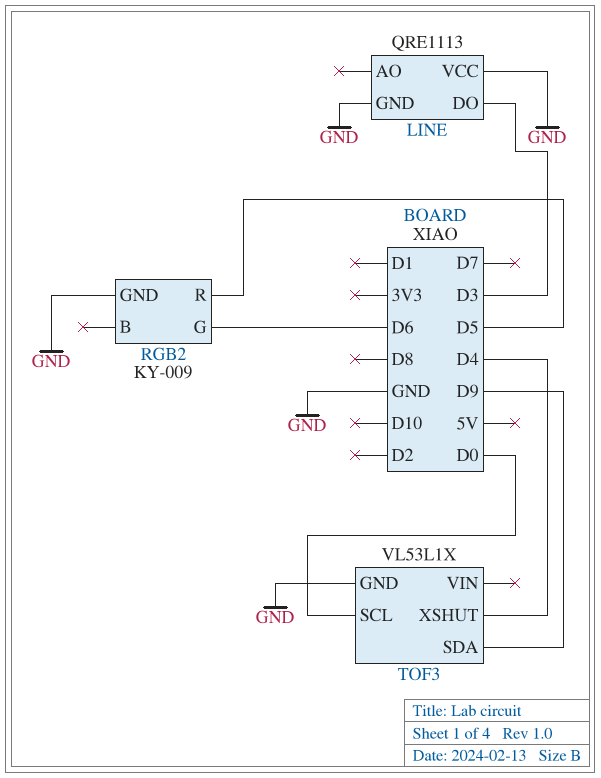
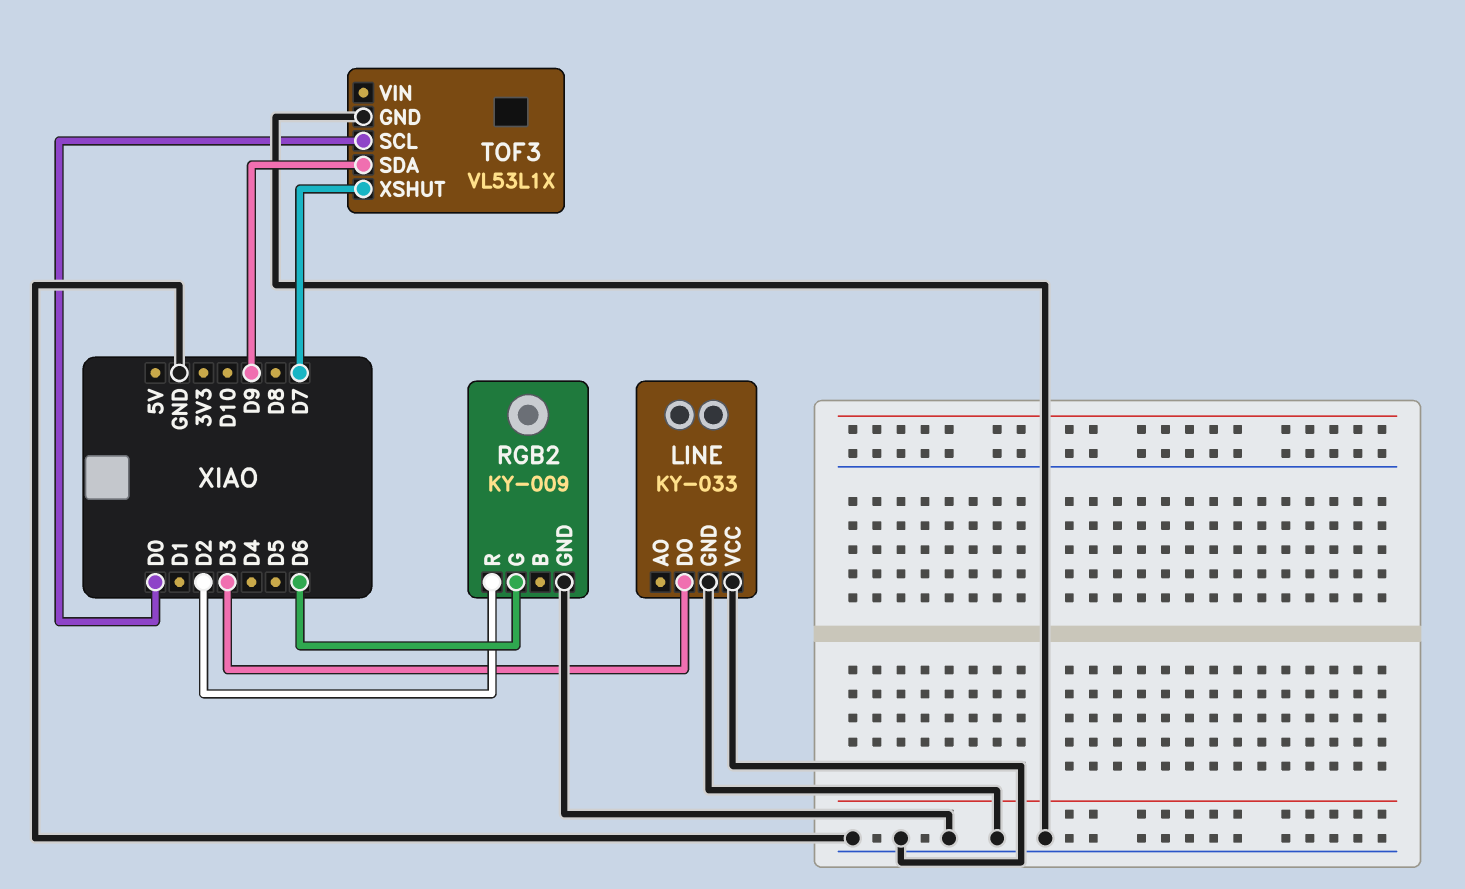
LINE: QRE1113 -> KY-033
RGB2 pin R: D5 -> D2
TOF3 pin XSHUT: D4 -> D7

